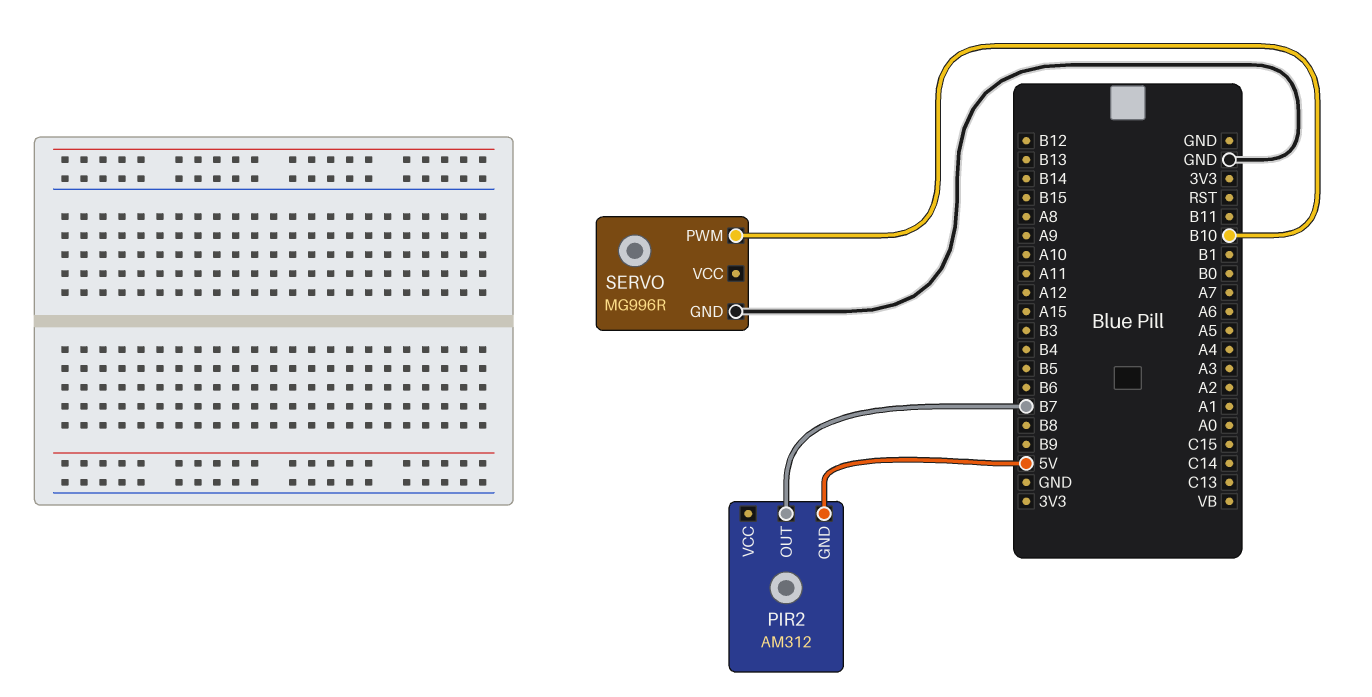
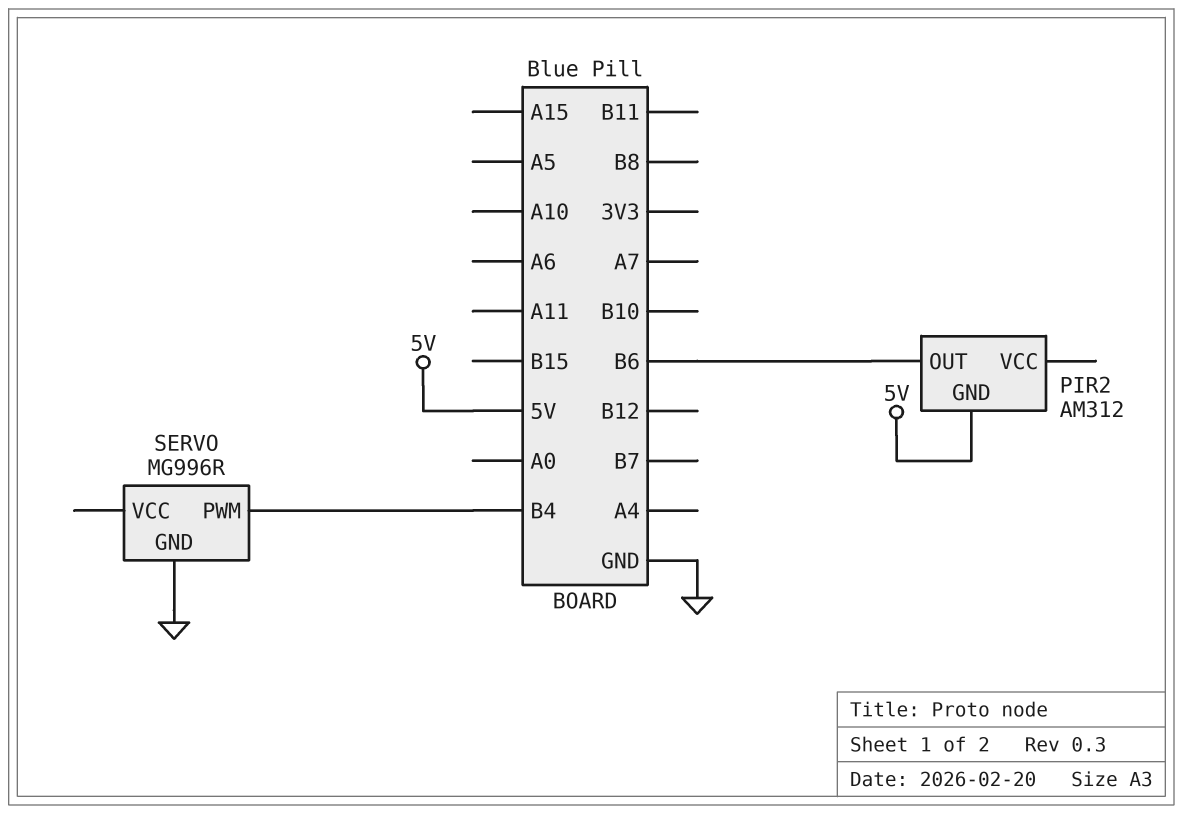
PIR2 pin OUT: B7 -> B6
SERVO pin PWM: B10 -> B4

